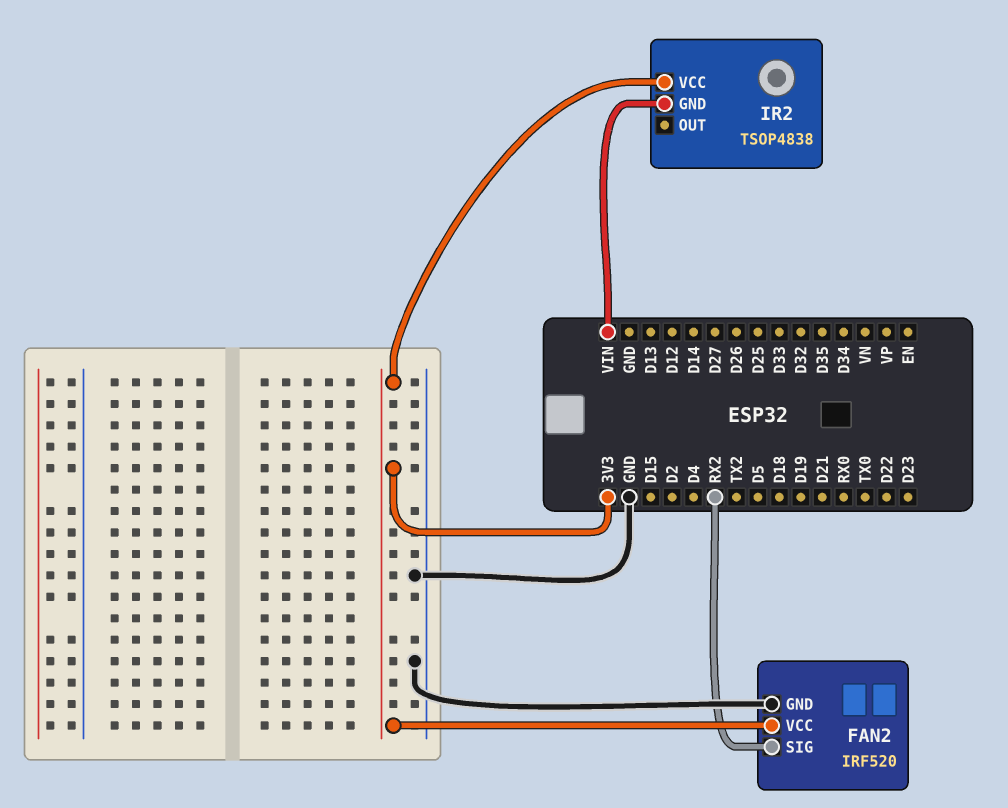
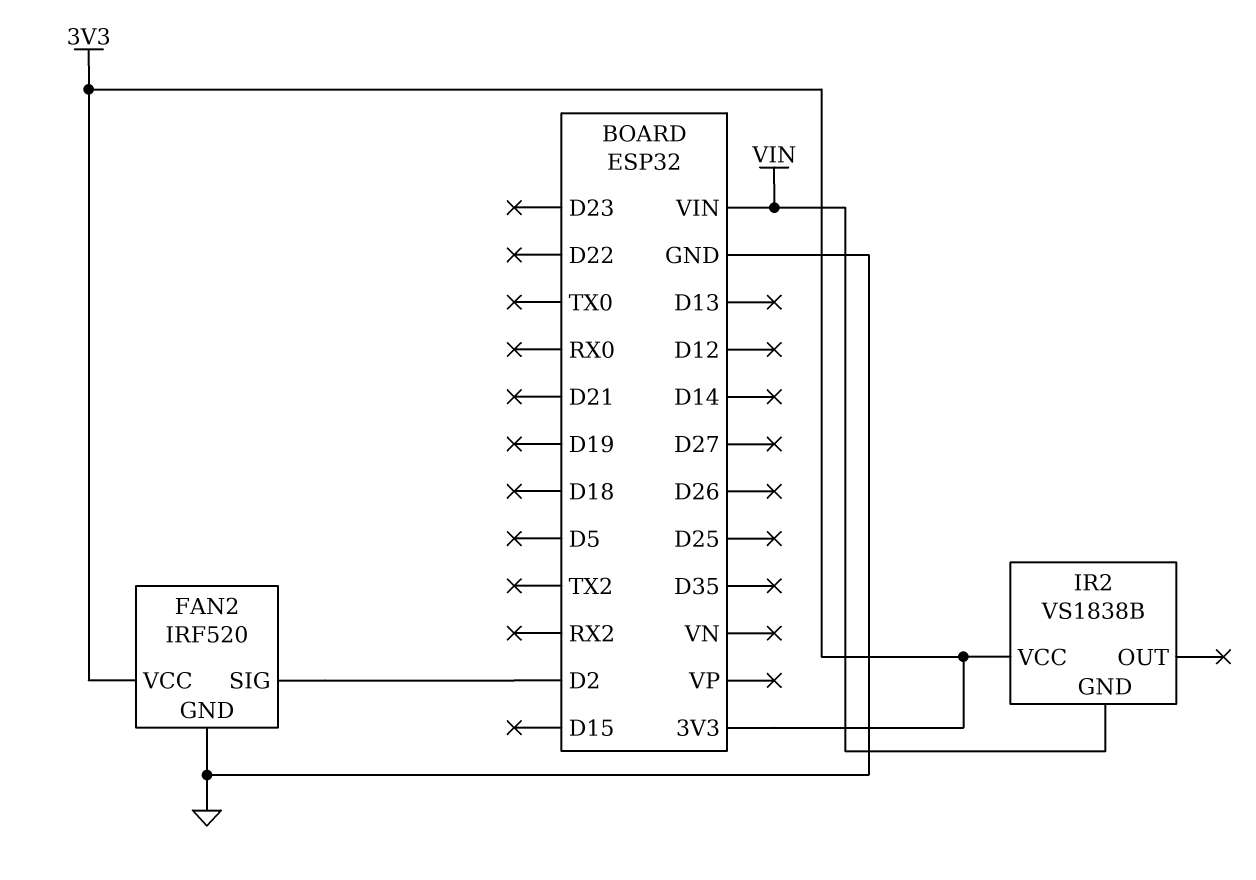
FAN2 pin SIG: RX2 -> D2
IR2: TSOP4838 -> VS1838B

